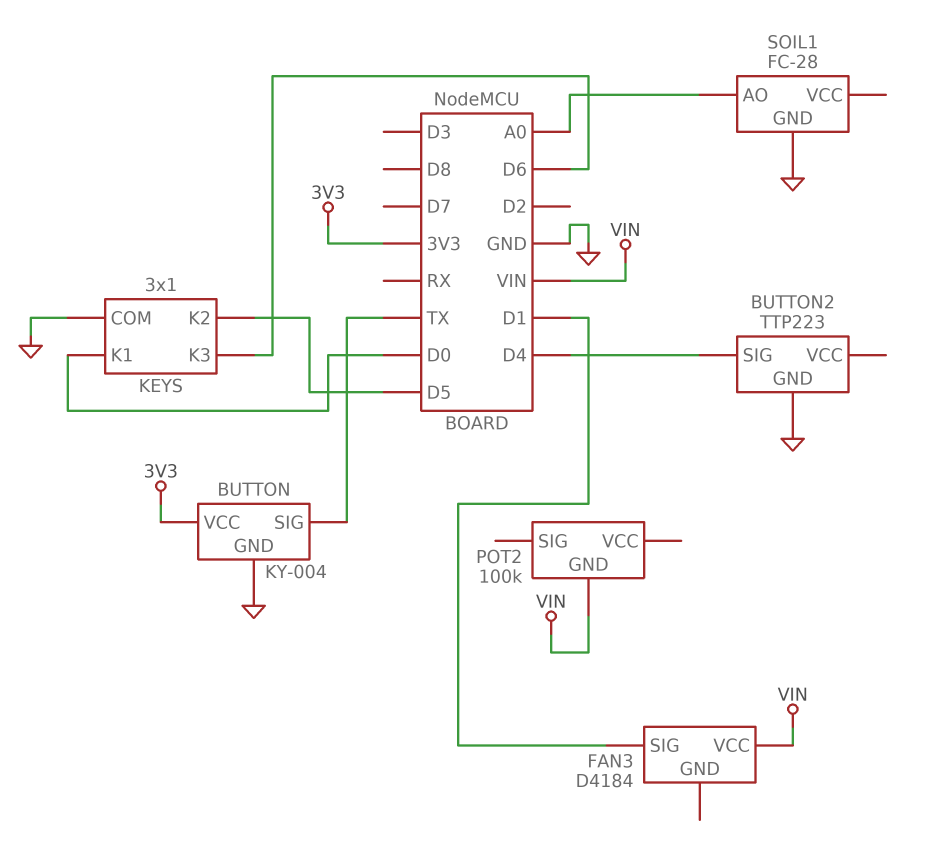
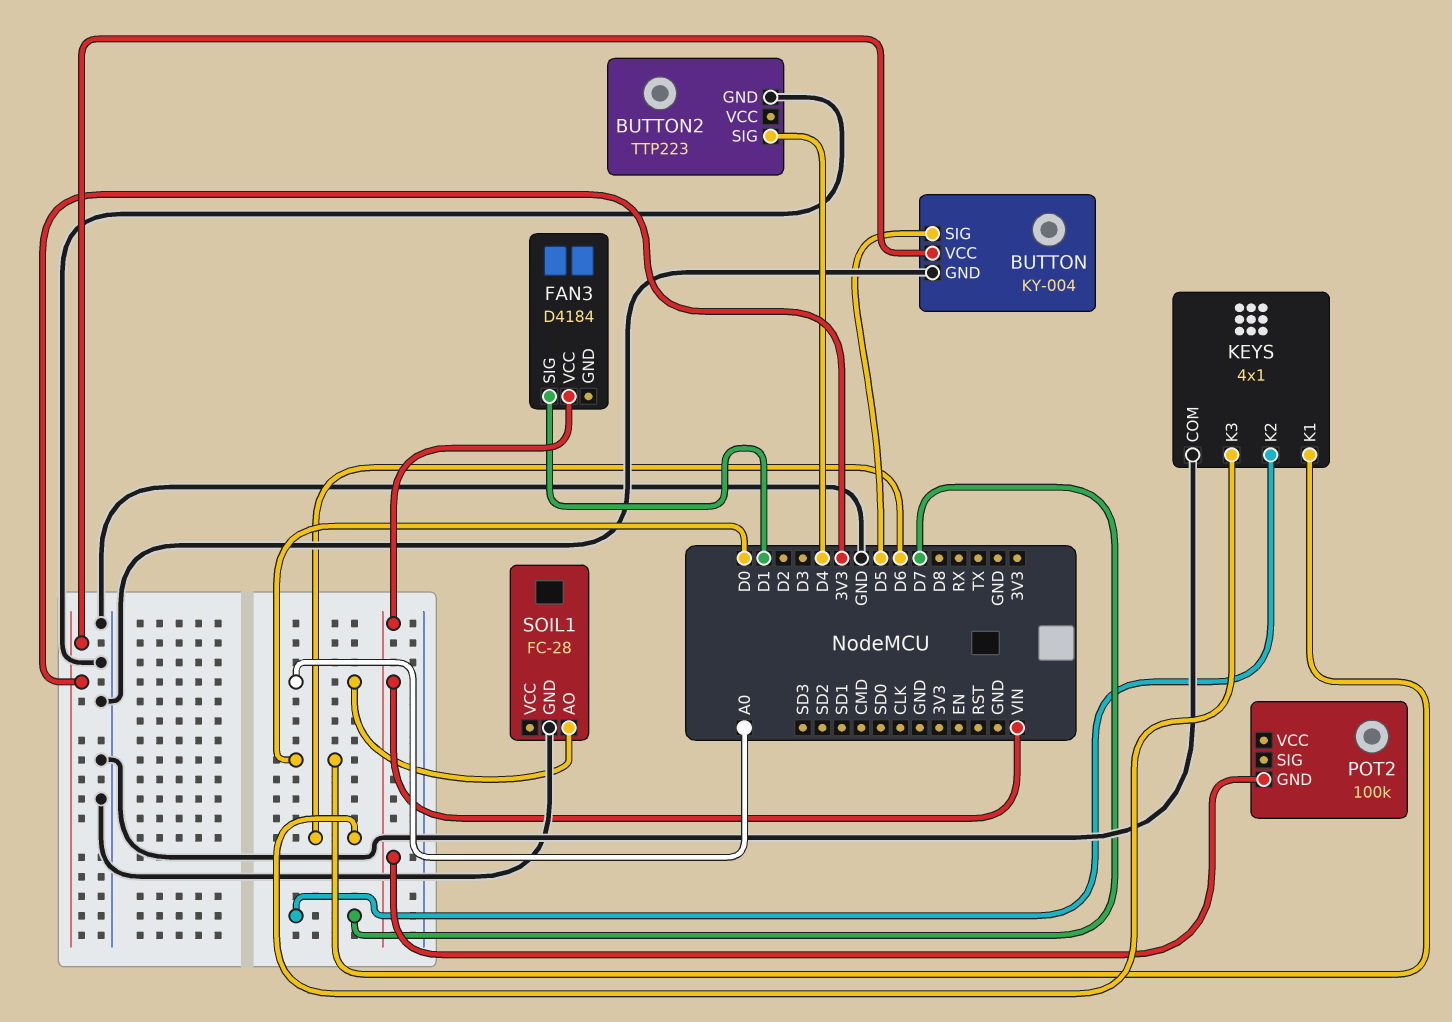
BUTTON pin SIG: TX -> D5
KEYS: 3x1 -> 4x1
KEYS pin K2: D5 -> D7

